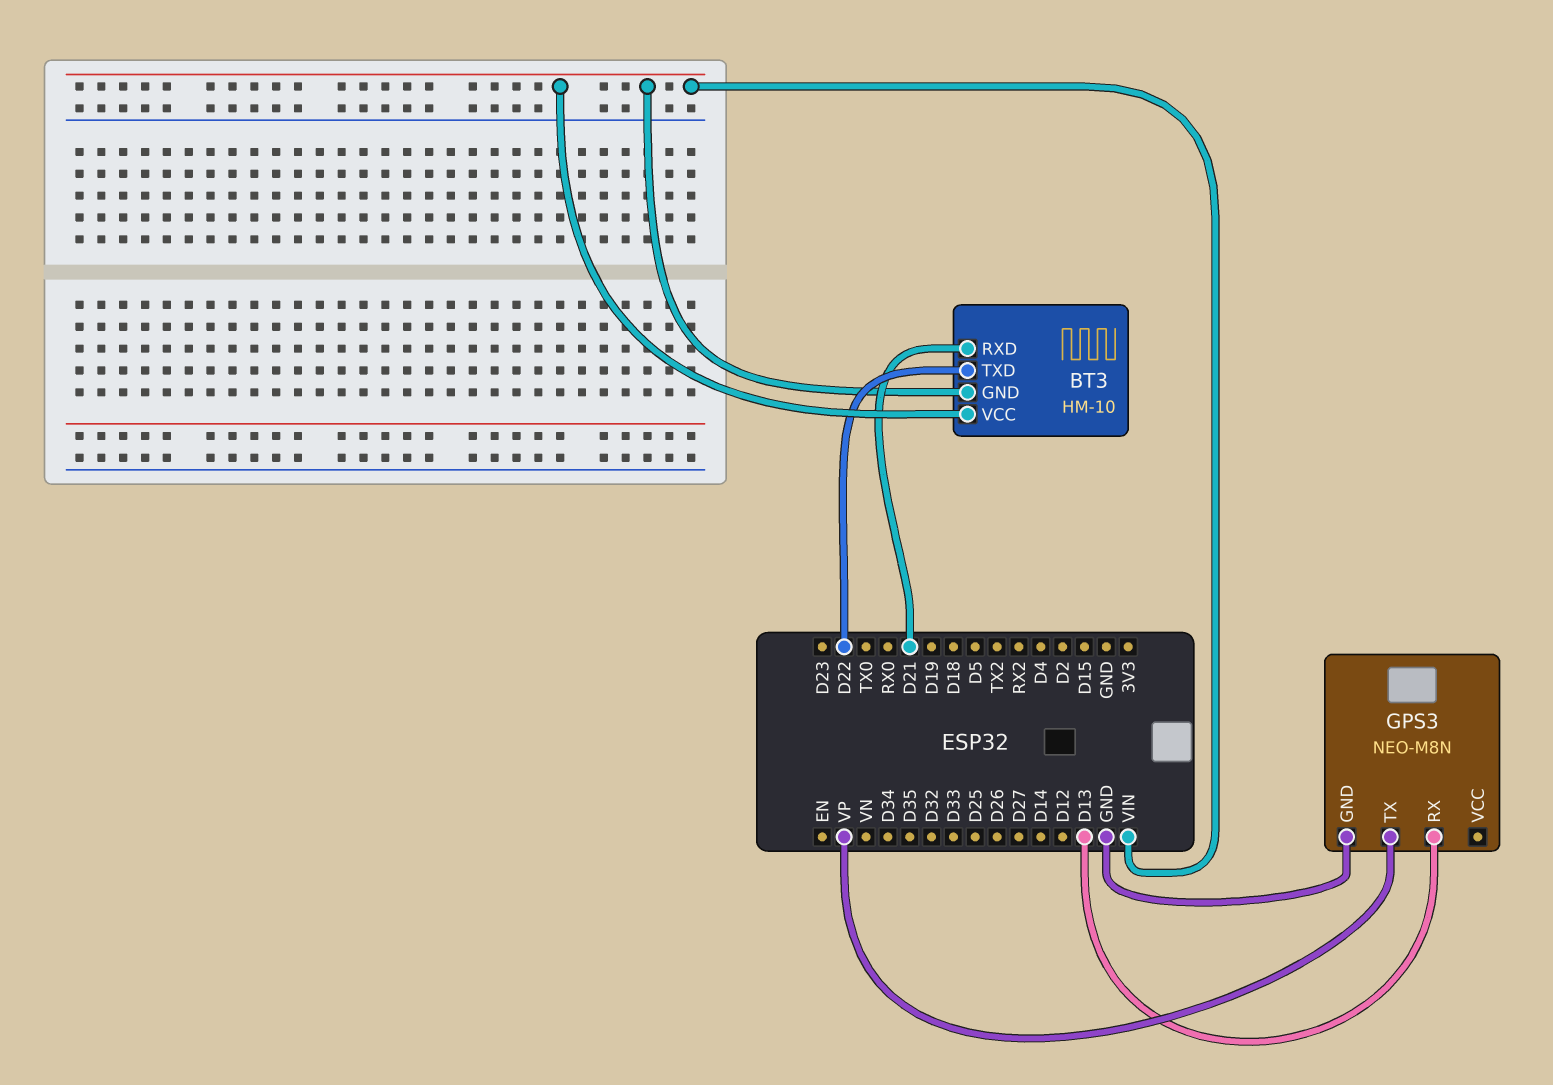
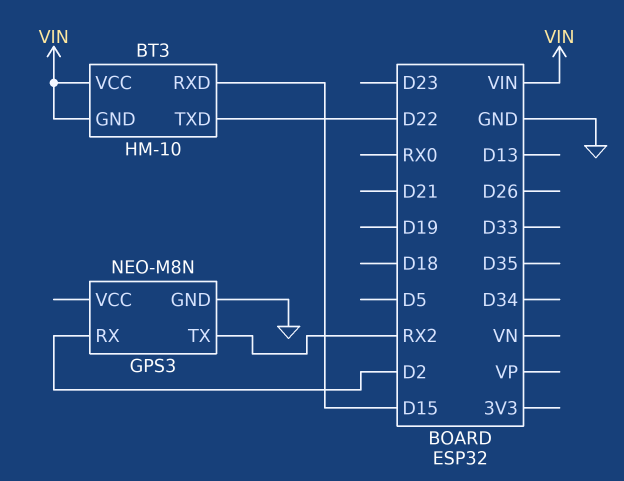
BT3 pin RXD: D21 -> D15
GPS3 pin RX: D13 -> D2
GPS3 pin TX: VP -> RX2

